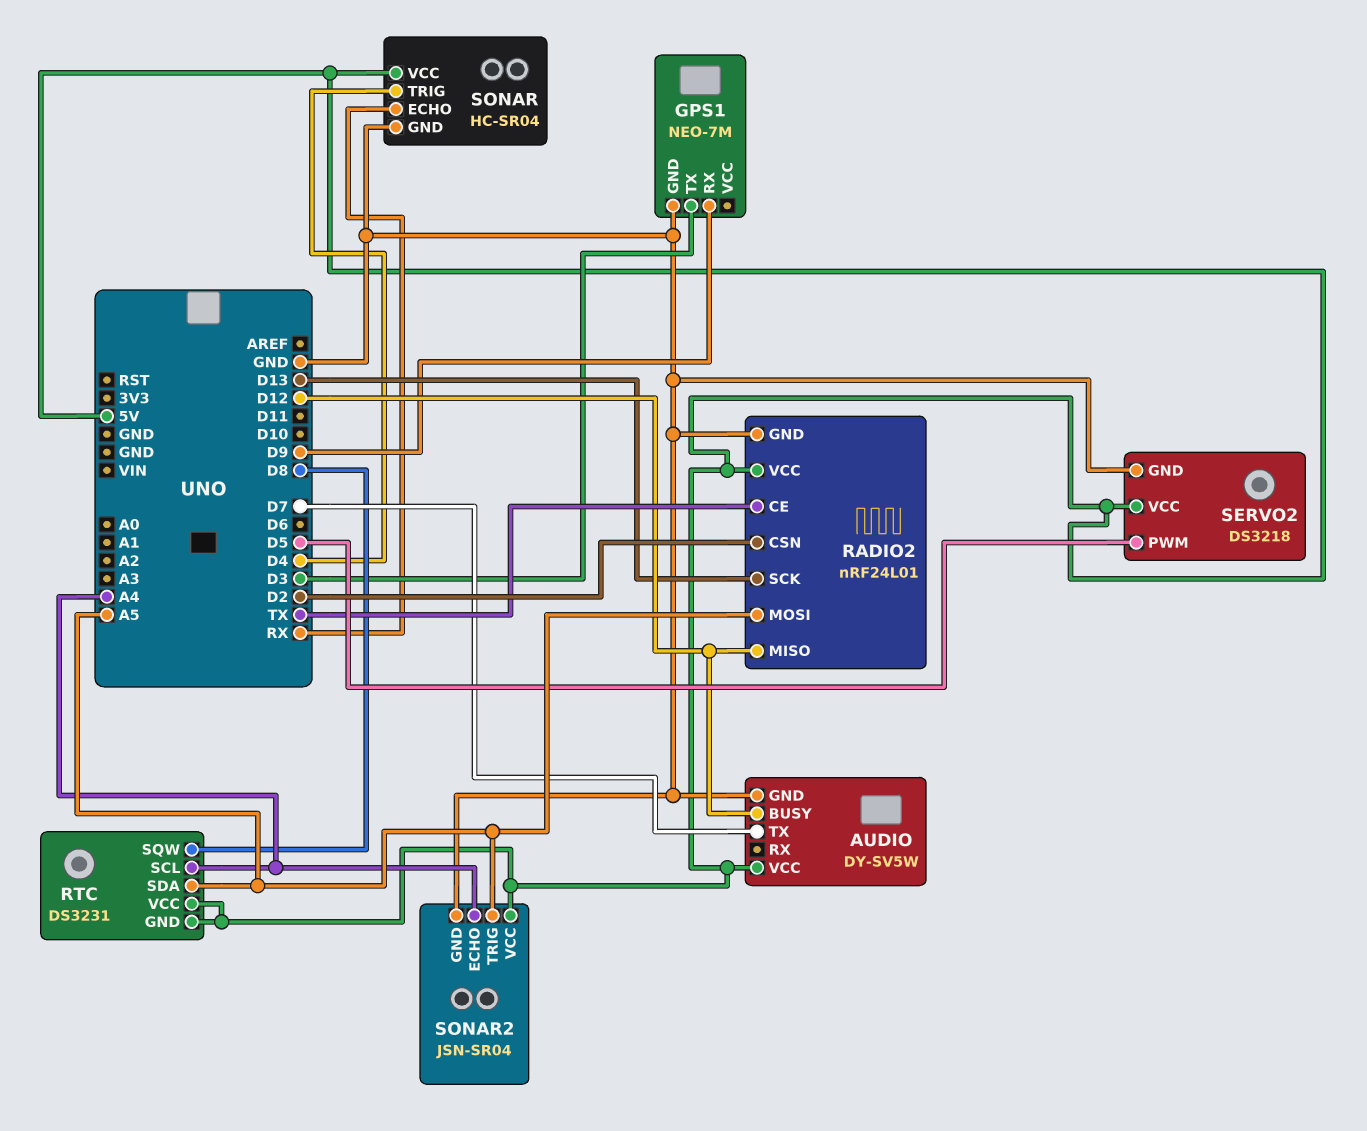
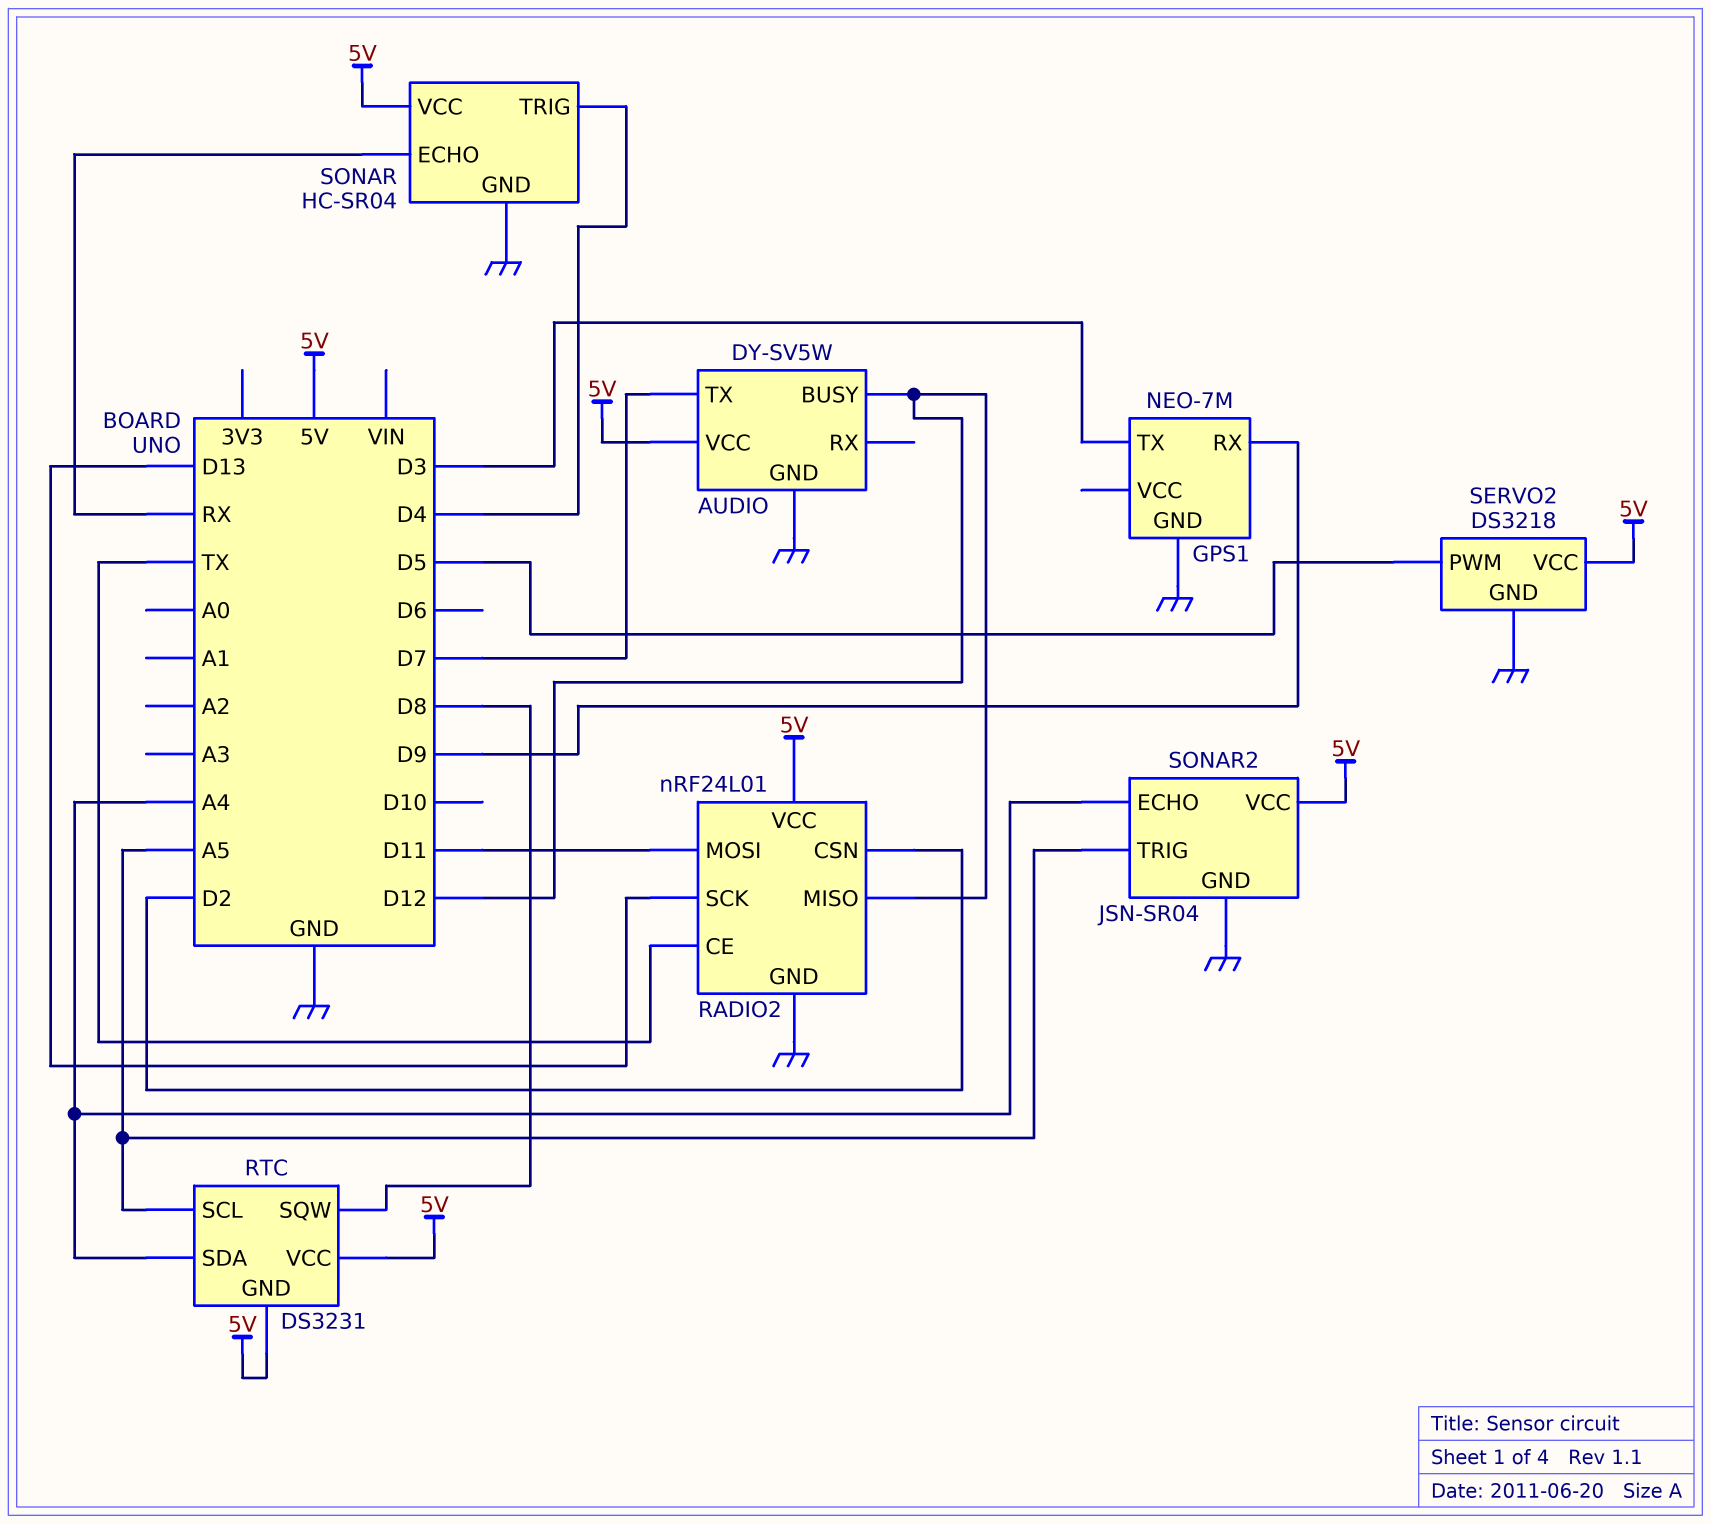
RADIO2 pin MOSI: A5 -> D11
RTC pin SCL: A4 -> A5
RTC pin SDA: A5 -> A4

